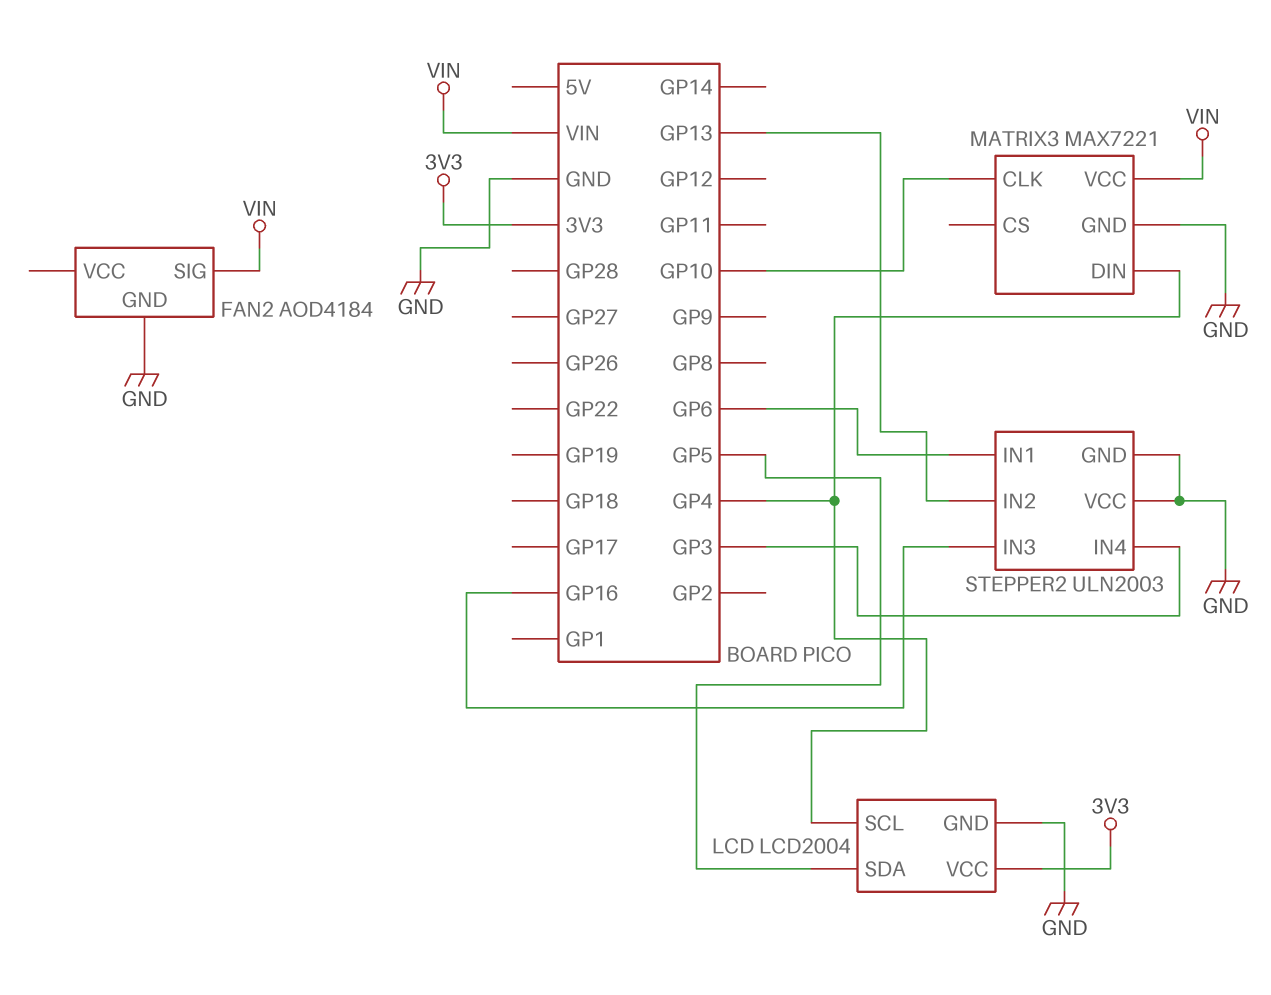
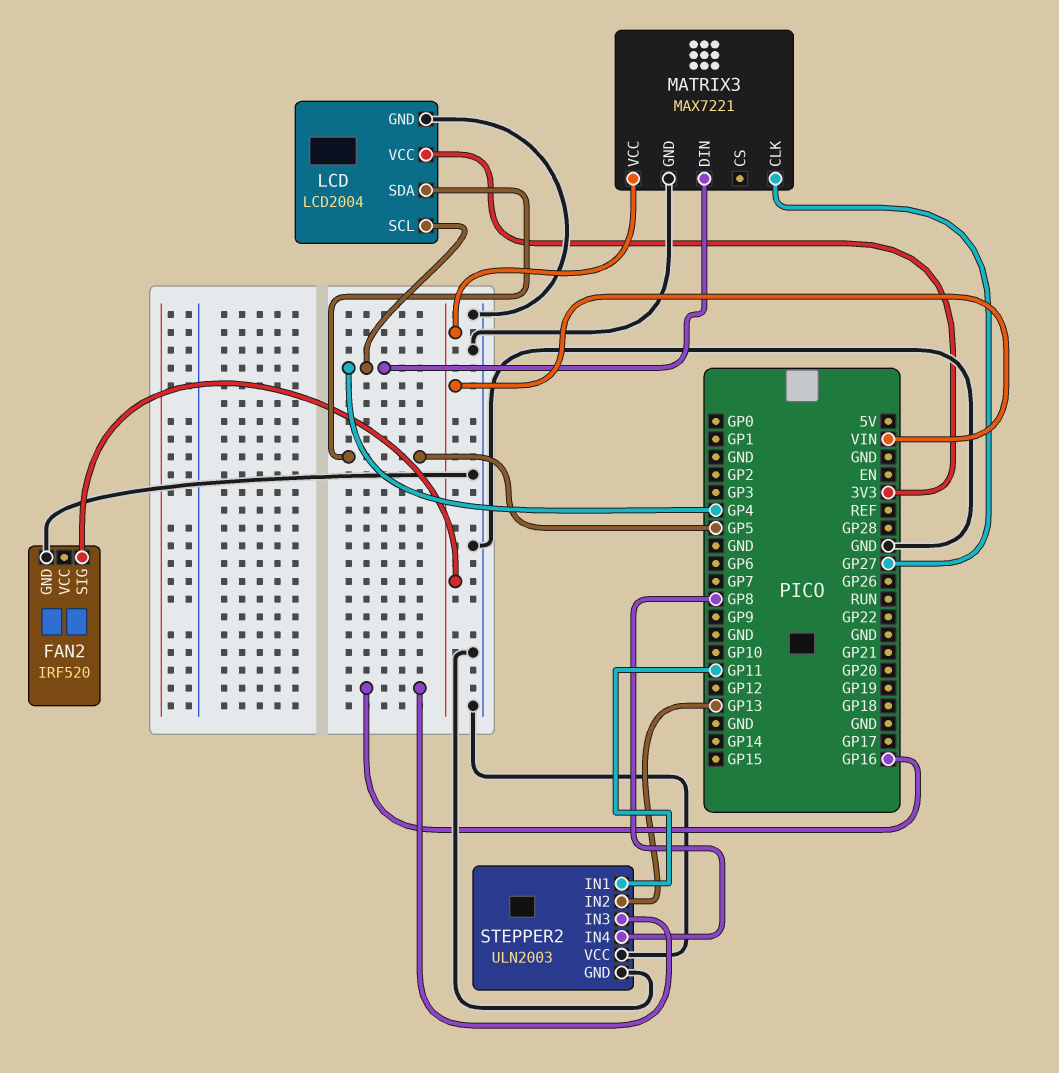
FAN2: AOD4184 -> IRF520
MATRIX3 pin CLK: GP10 -> GP27
STEPPER2 pin IN1: GP6 -> GP11
STEPPER2 pin IN4: GP3 -> GP8

